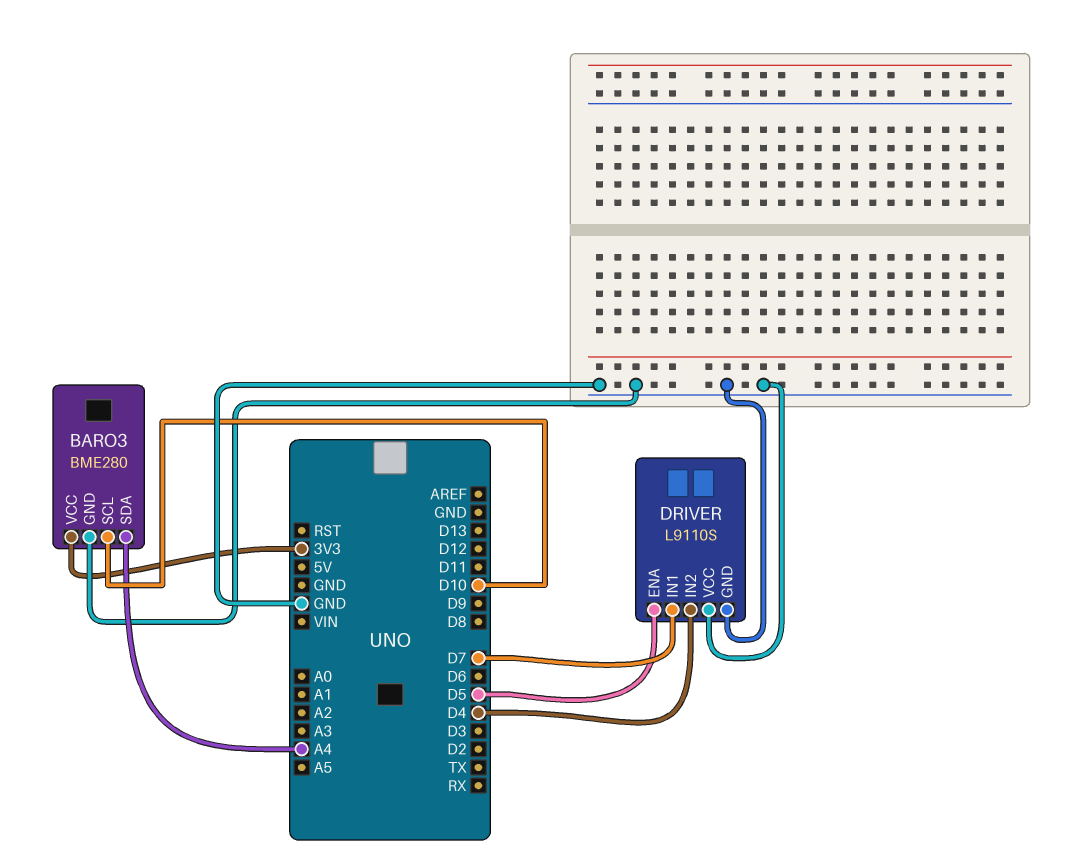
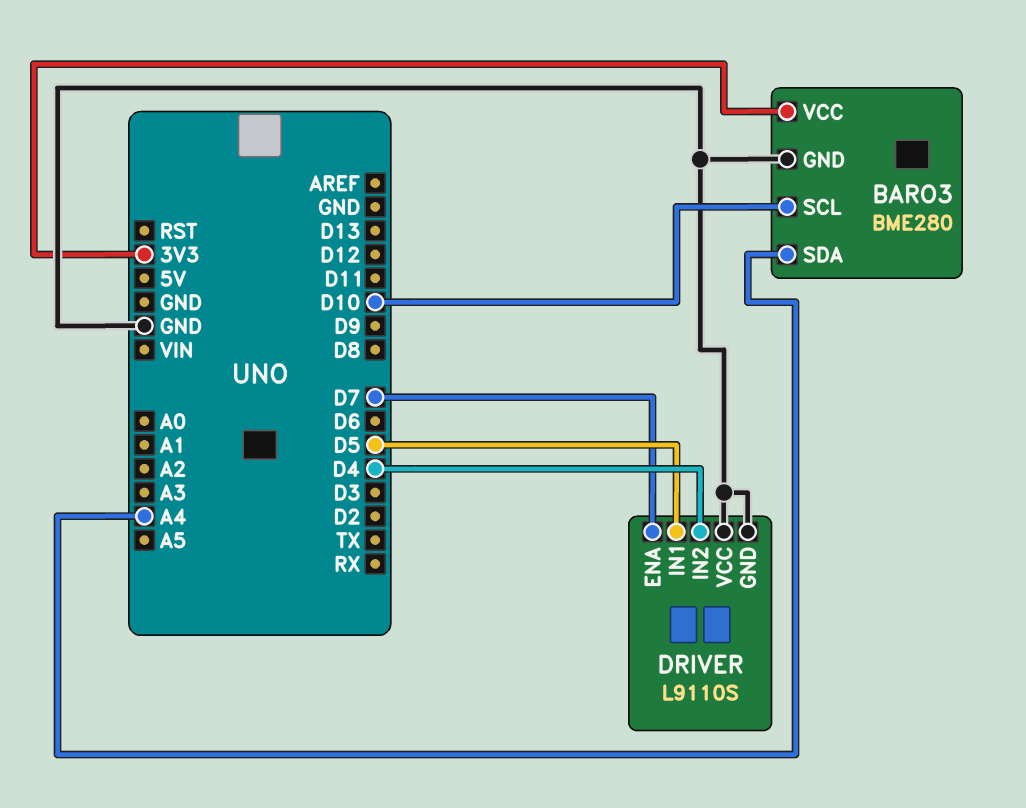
DRIVER pin ENA: D5 -> D7
DRIVER pin IN1: D7 -> D5

